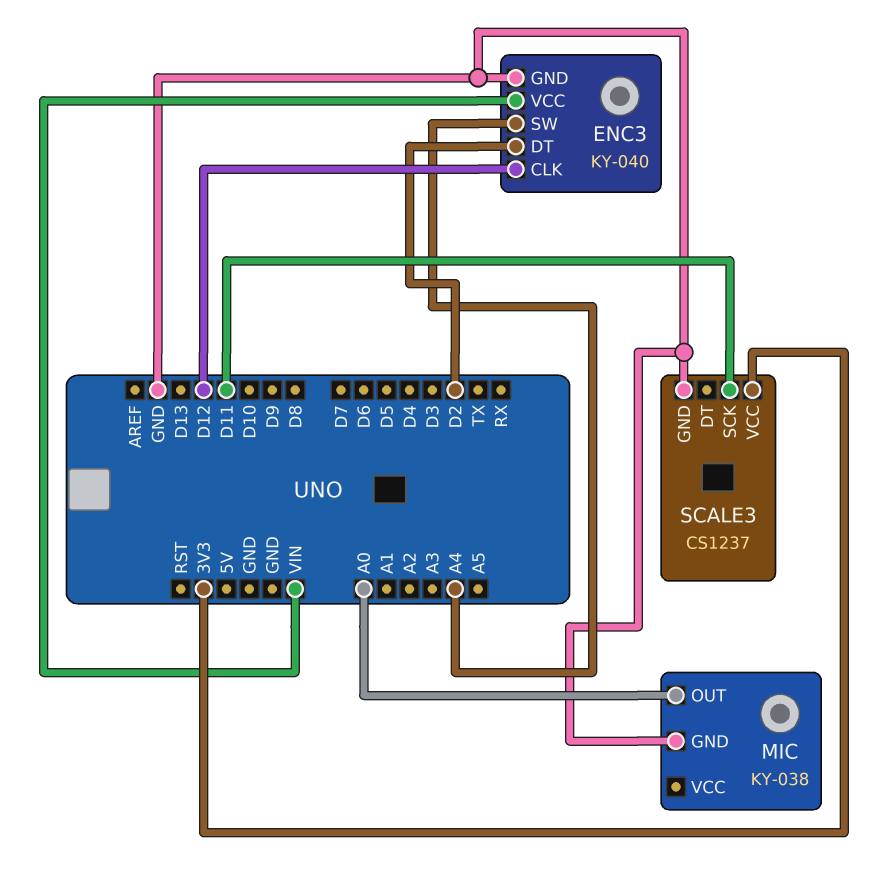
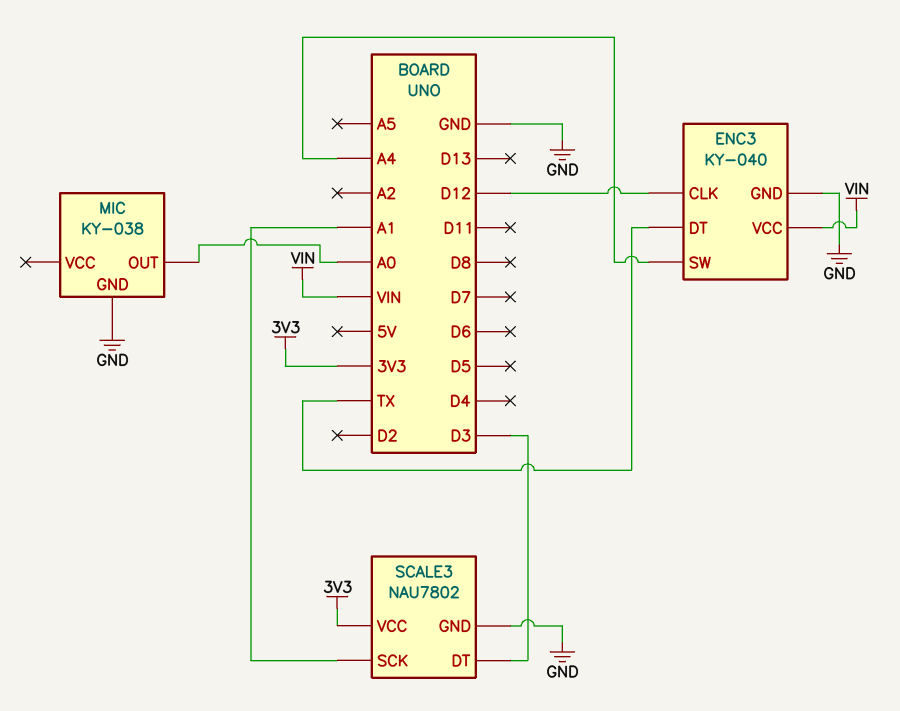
ENC3 pin DT: D2 -> TX
SCALE3: CS1237 -> NAU7802
SCALE3 pin DT: none -> D3
SCALE3 pin SCK: D11 -> A1

